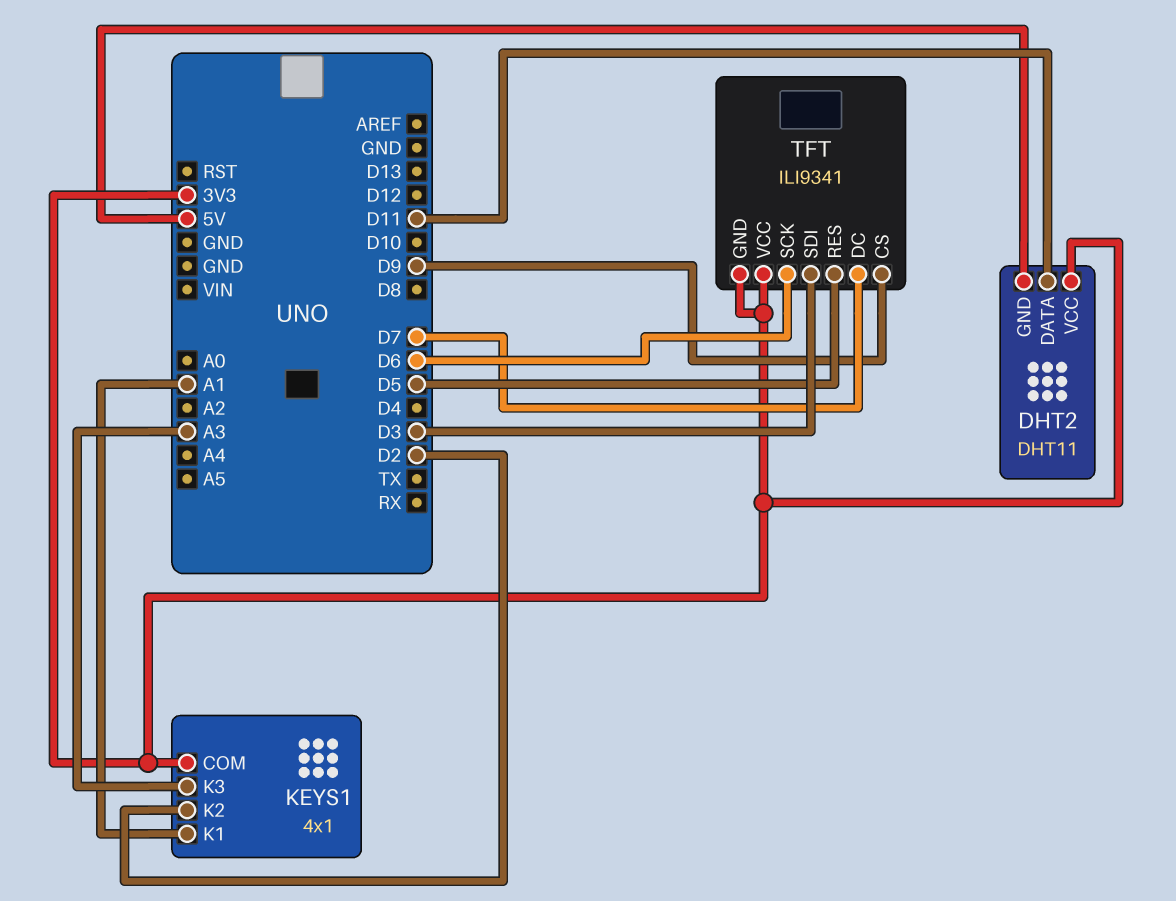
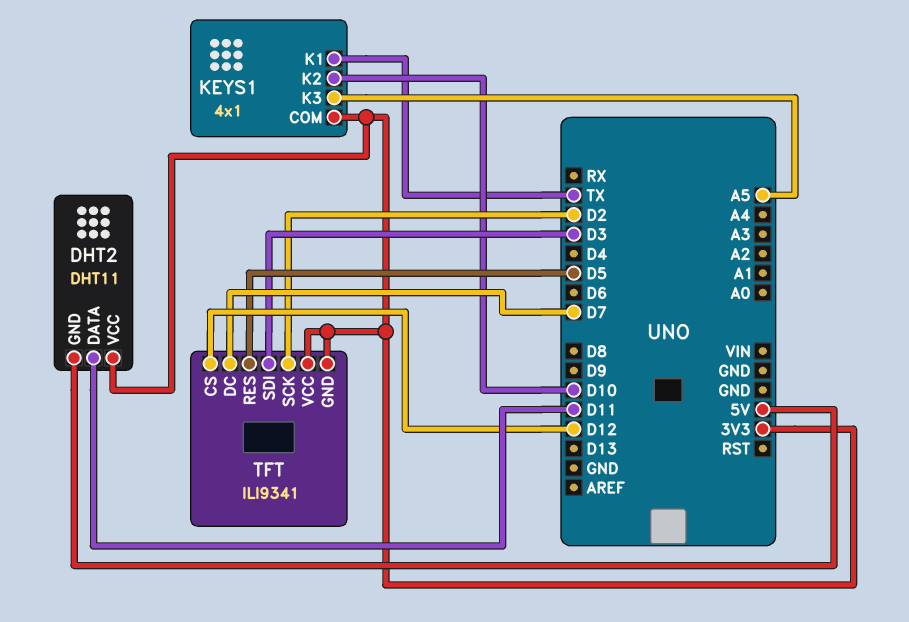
KEYS1 pin K1: A1 -> TX
KEYS1 pin K2: D2 -> D10
KEYS1 pin K3: A3 -> A5
TFT pin CS: D9 -> D12
TFT pin SCK: D6 -> D2

